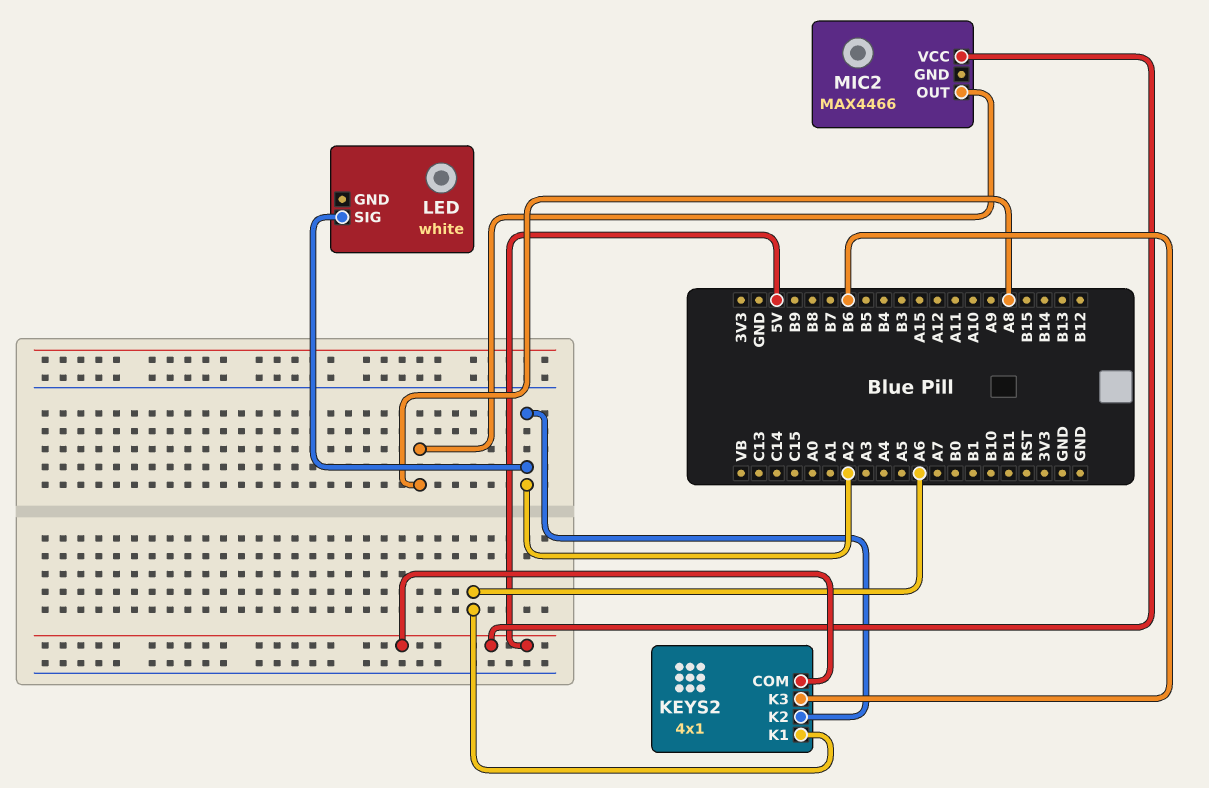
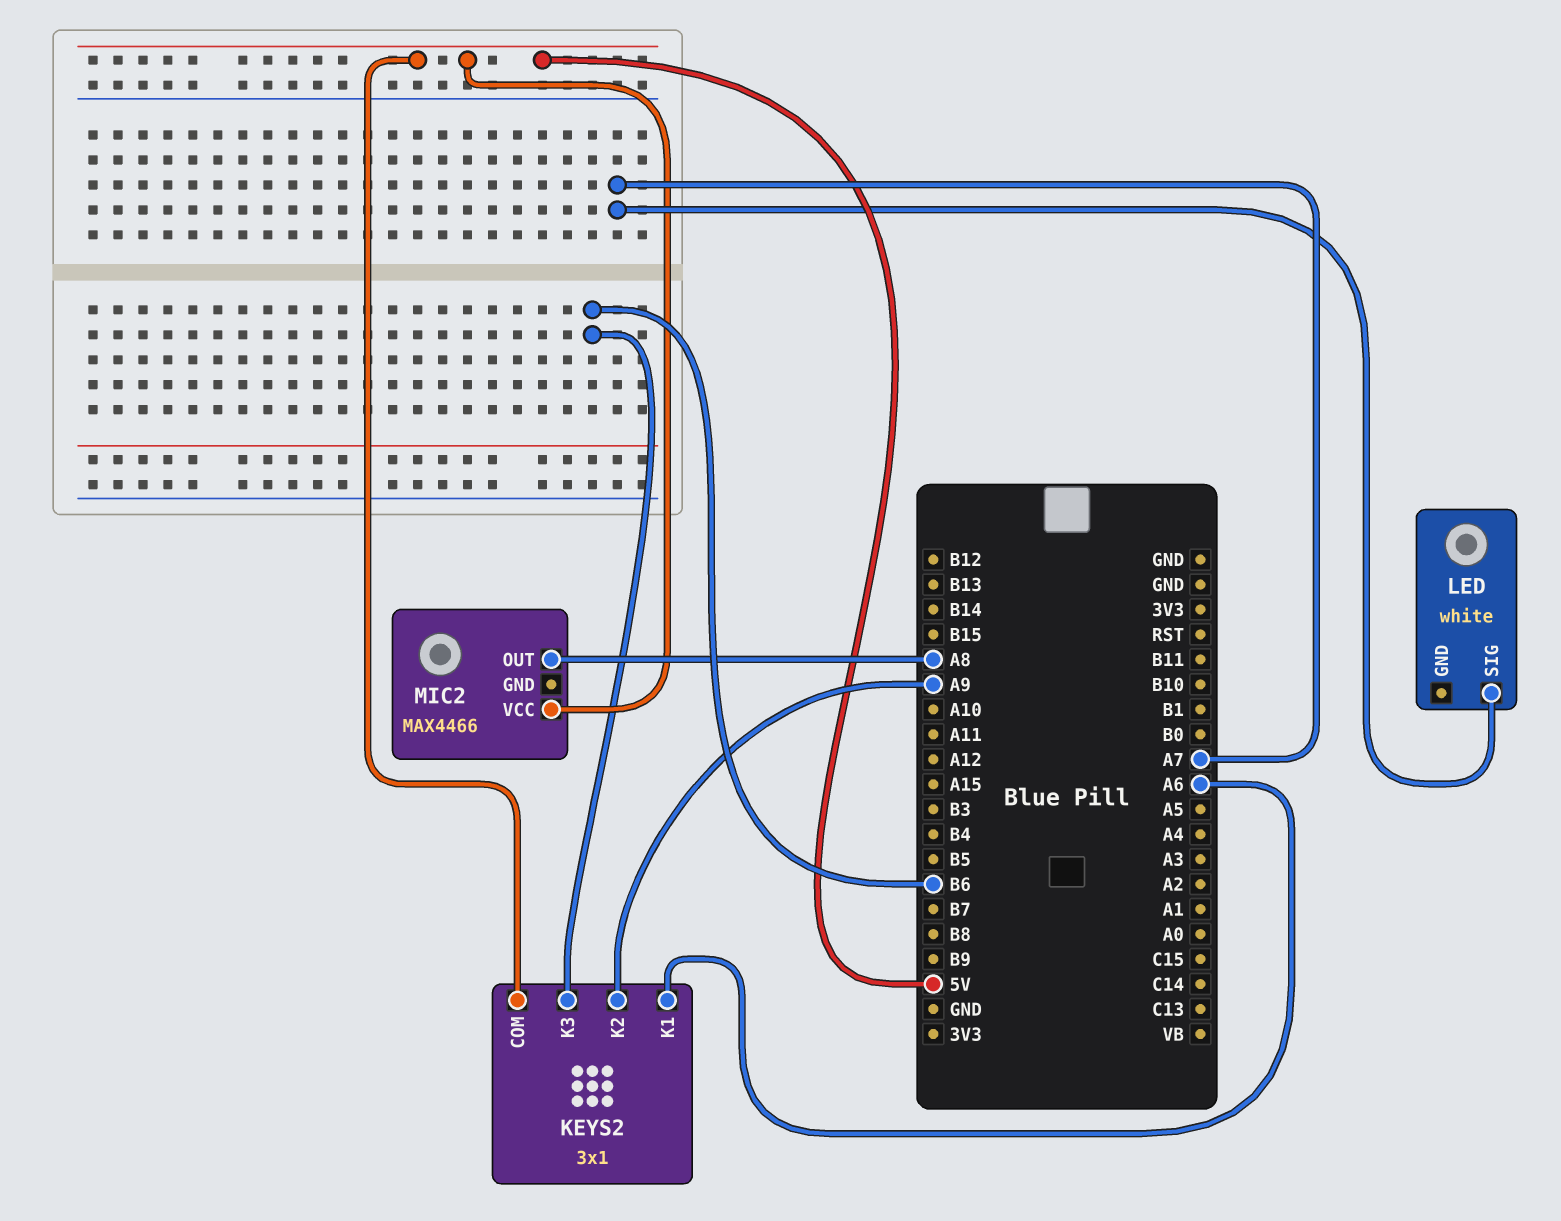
KEYS2: 4x1 -> 3x1
KEYS2 pin K2: A2 -> A9
LED pin SIG: A2 -> A7

